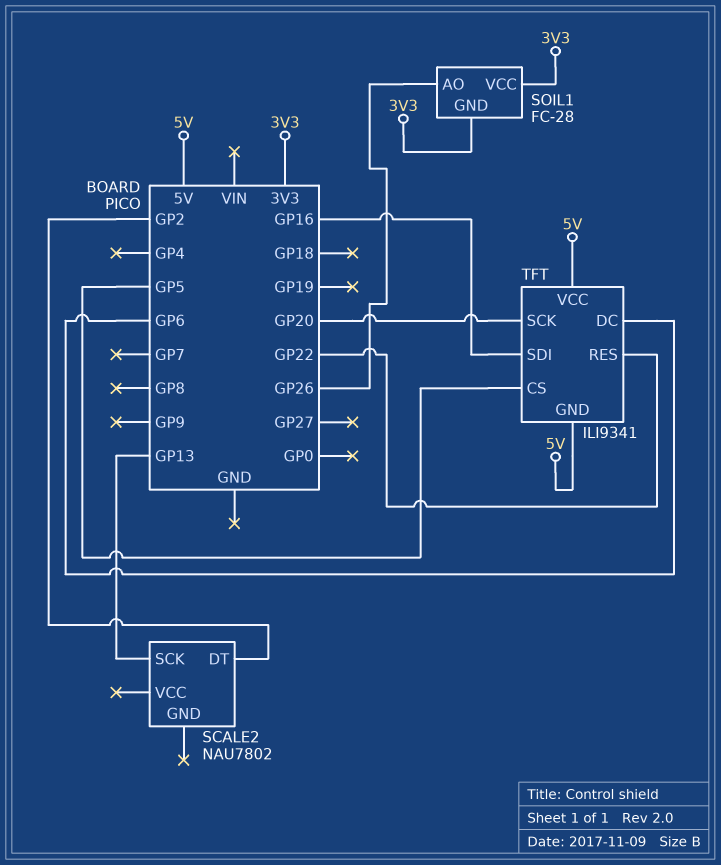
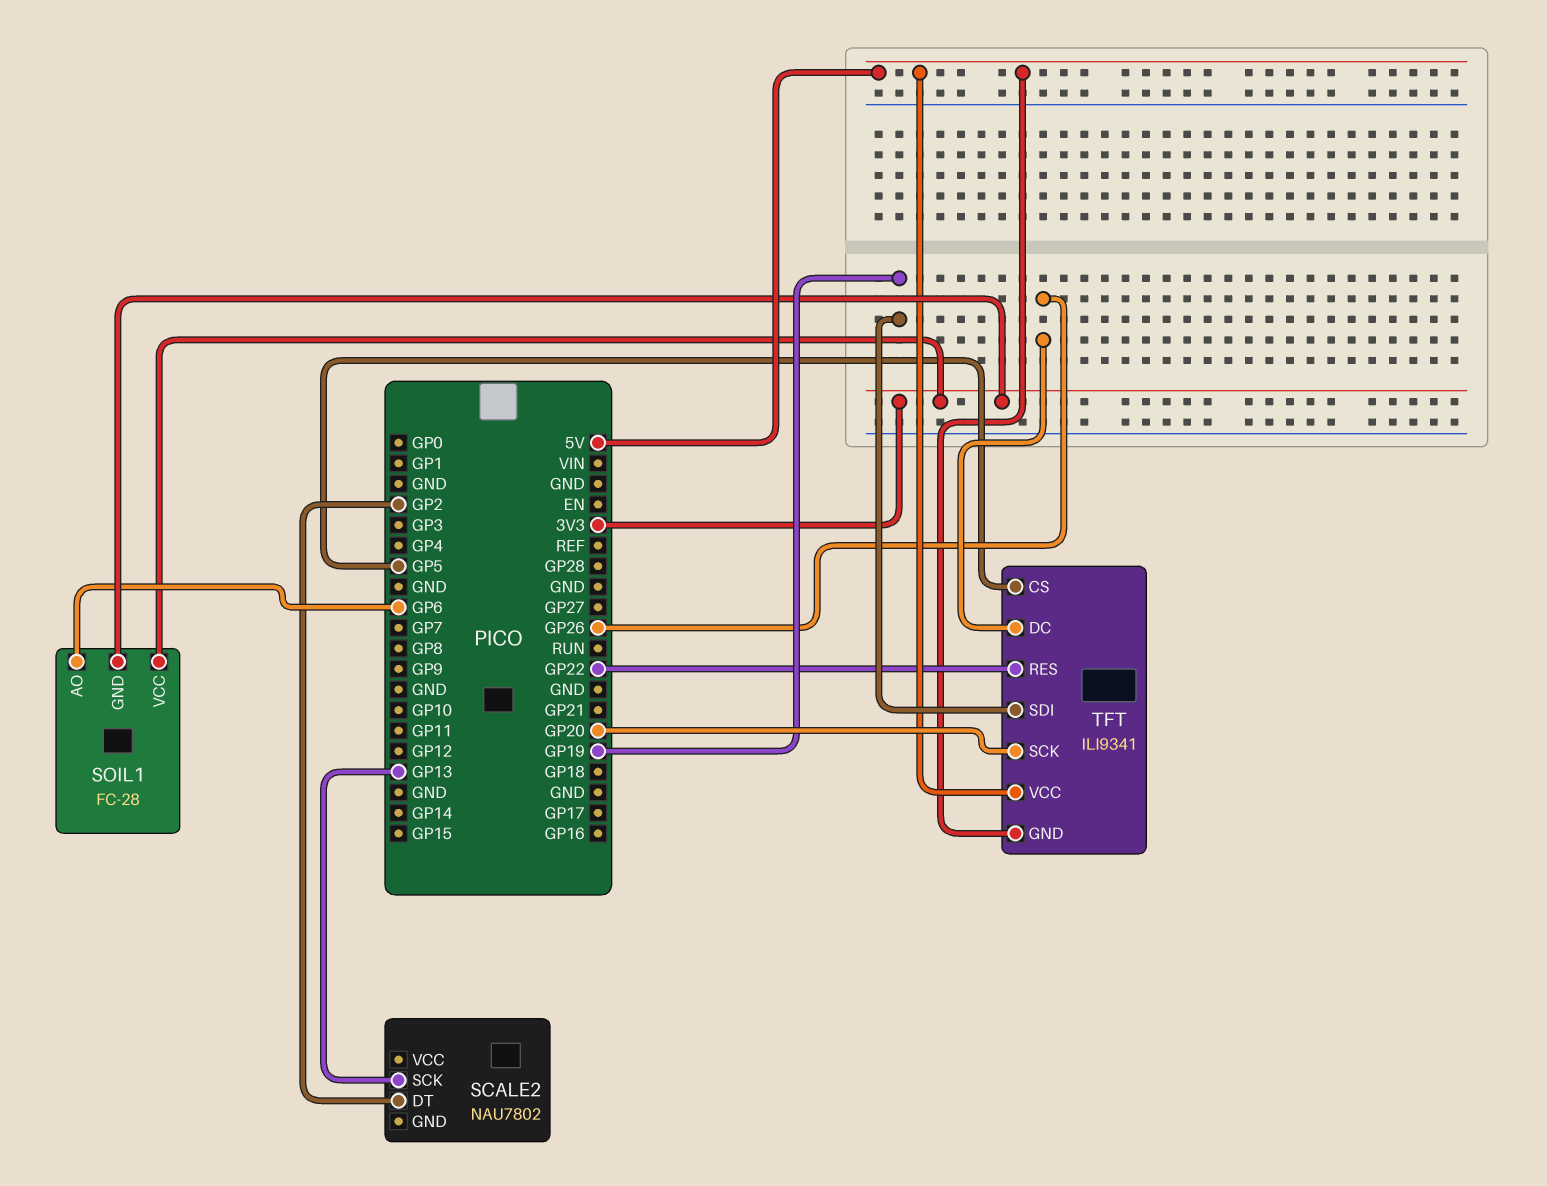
SOIL1 pin AO: GP26 -> GP6
TFT pin DC: GP6 -> GP26
TFT pin SDI: GP16 -> GP19

